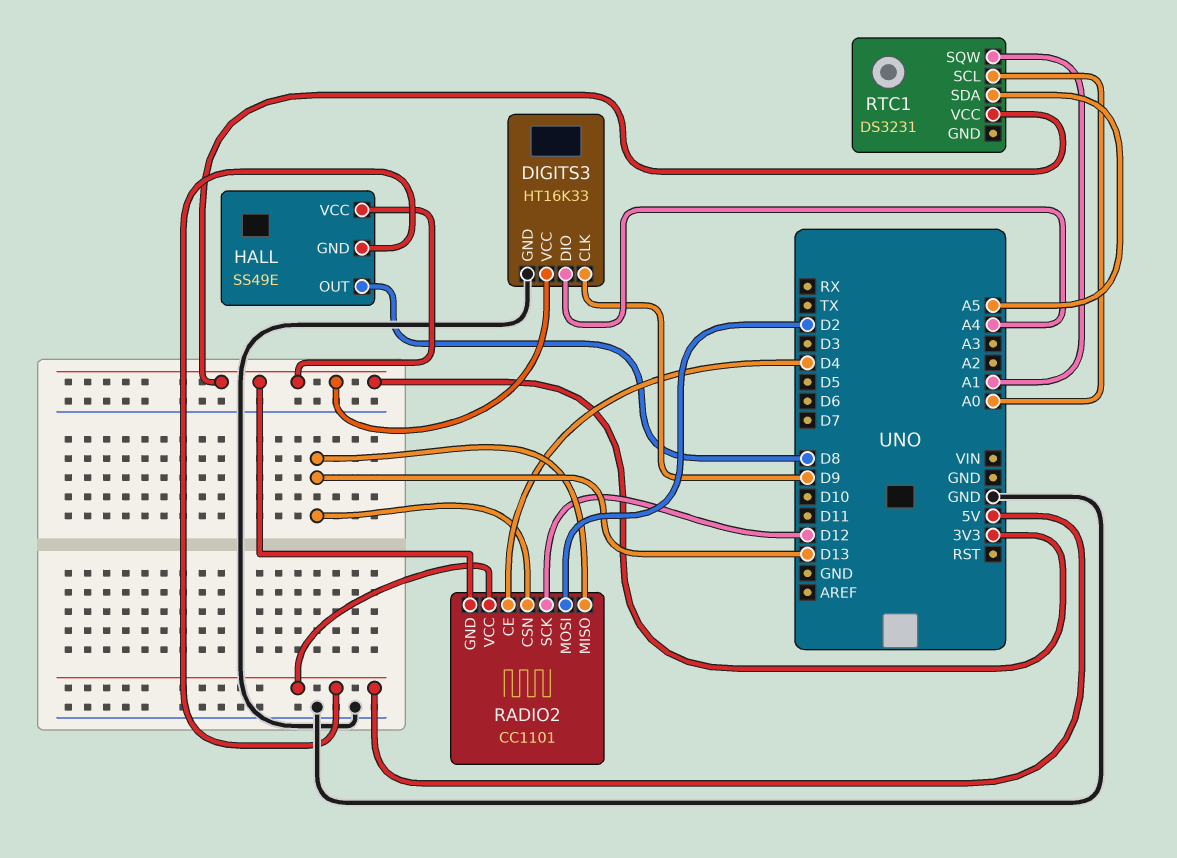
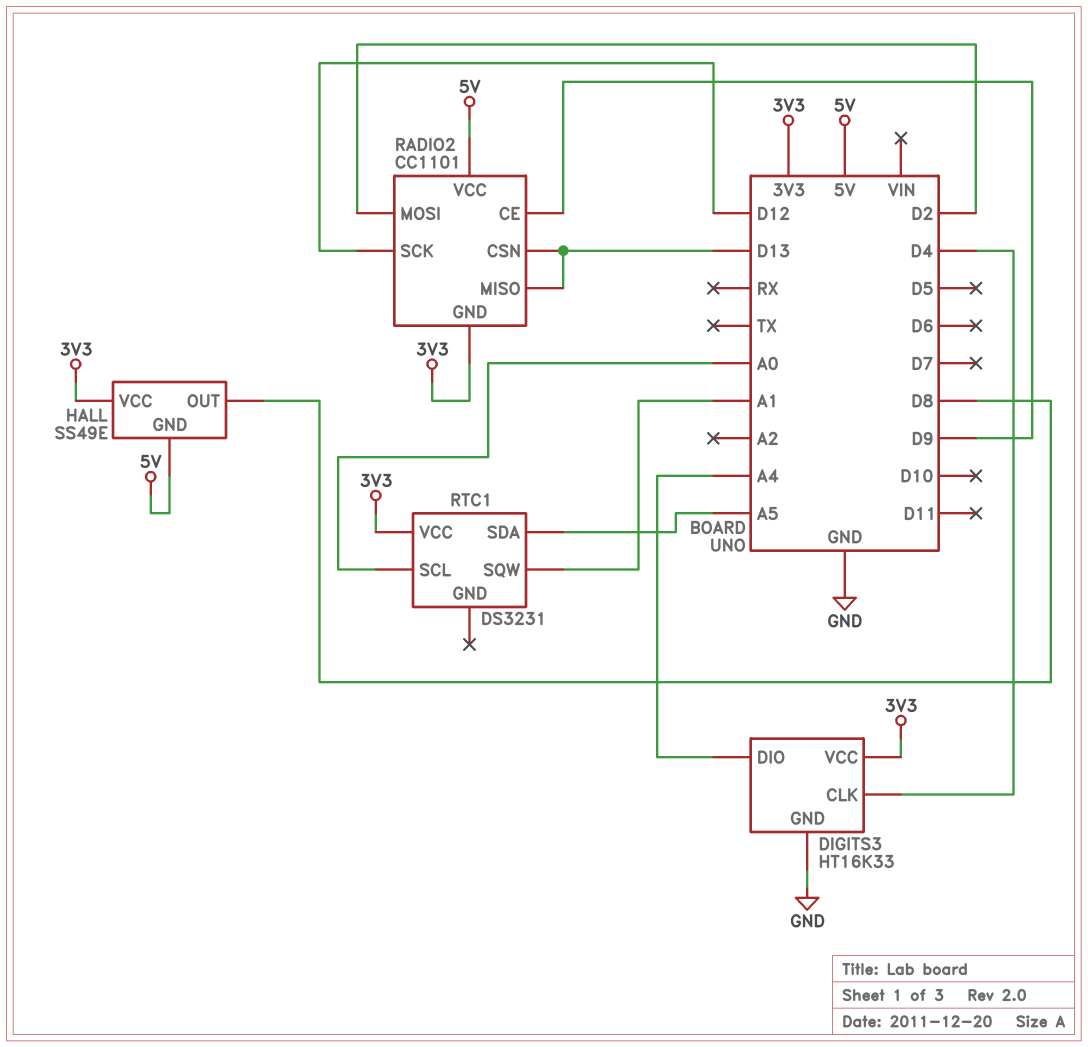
DIGITS3 pin CLK: D9 -> D4
RADIO2 pin CE: D4 -> D9

